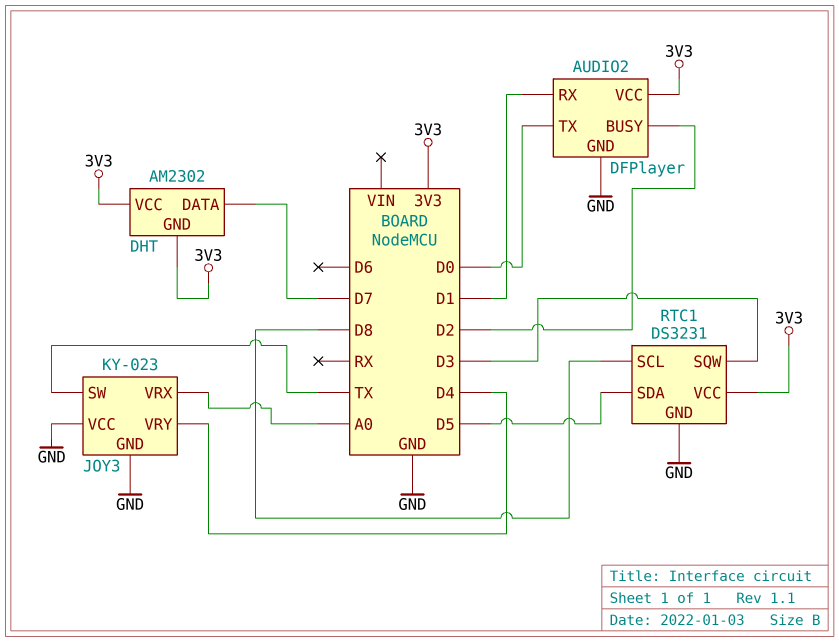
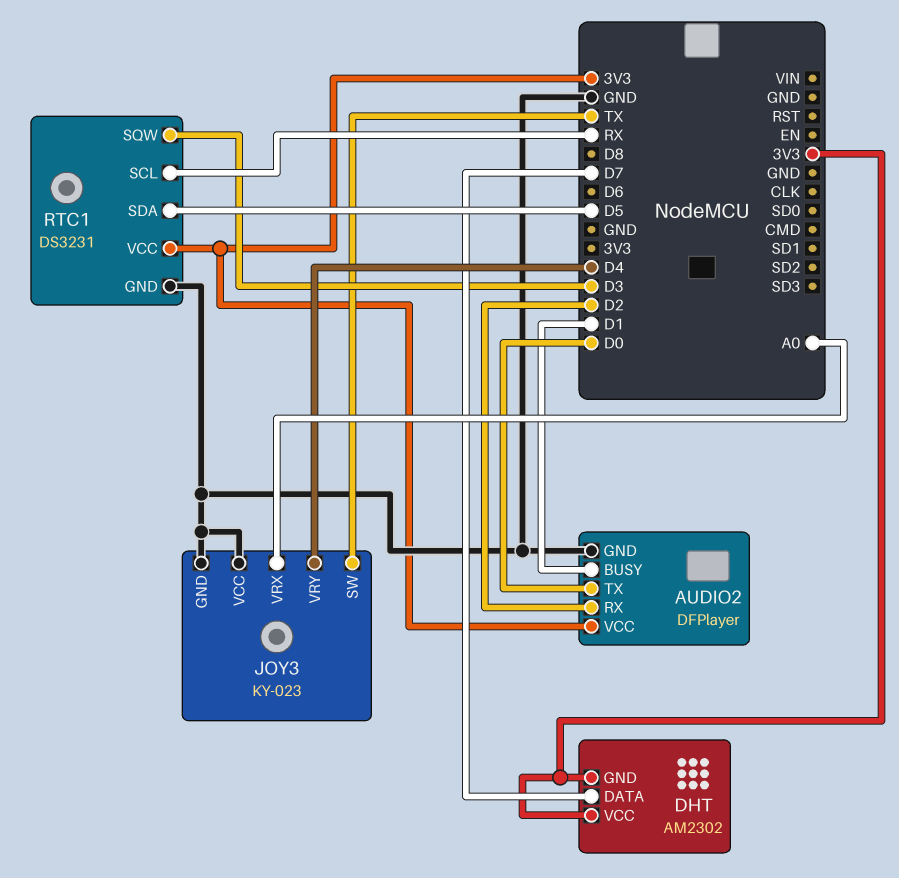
AUDIO2 pin BUSY: D2 -> D1
AUDIO2 pin RX: D1 -> D2
RTC1 pin SCL: D8 -> RX

